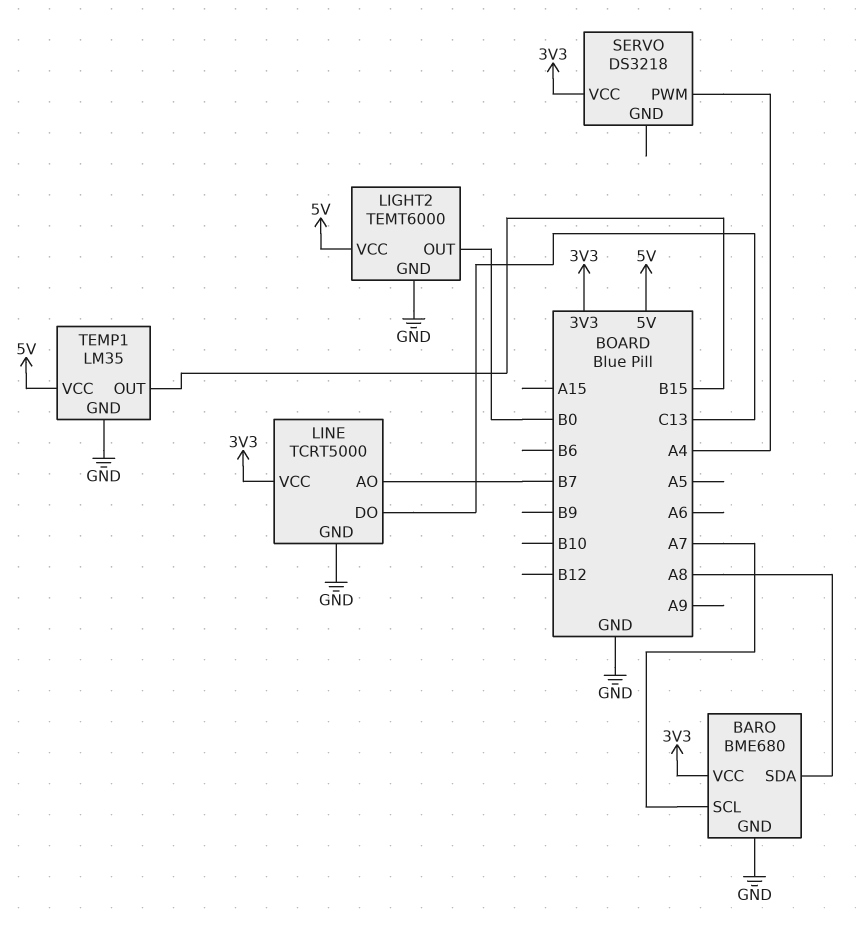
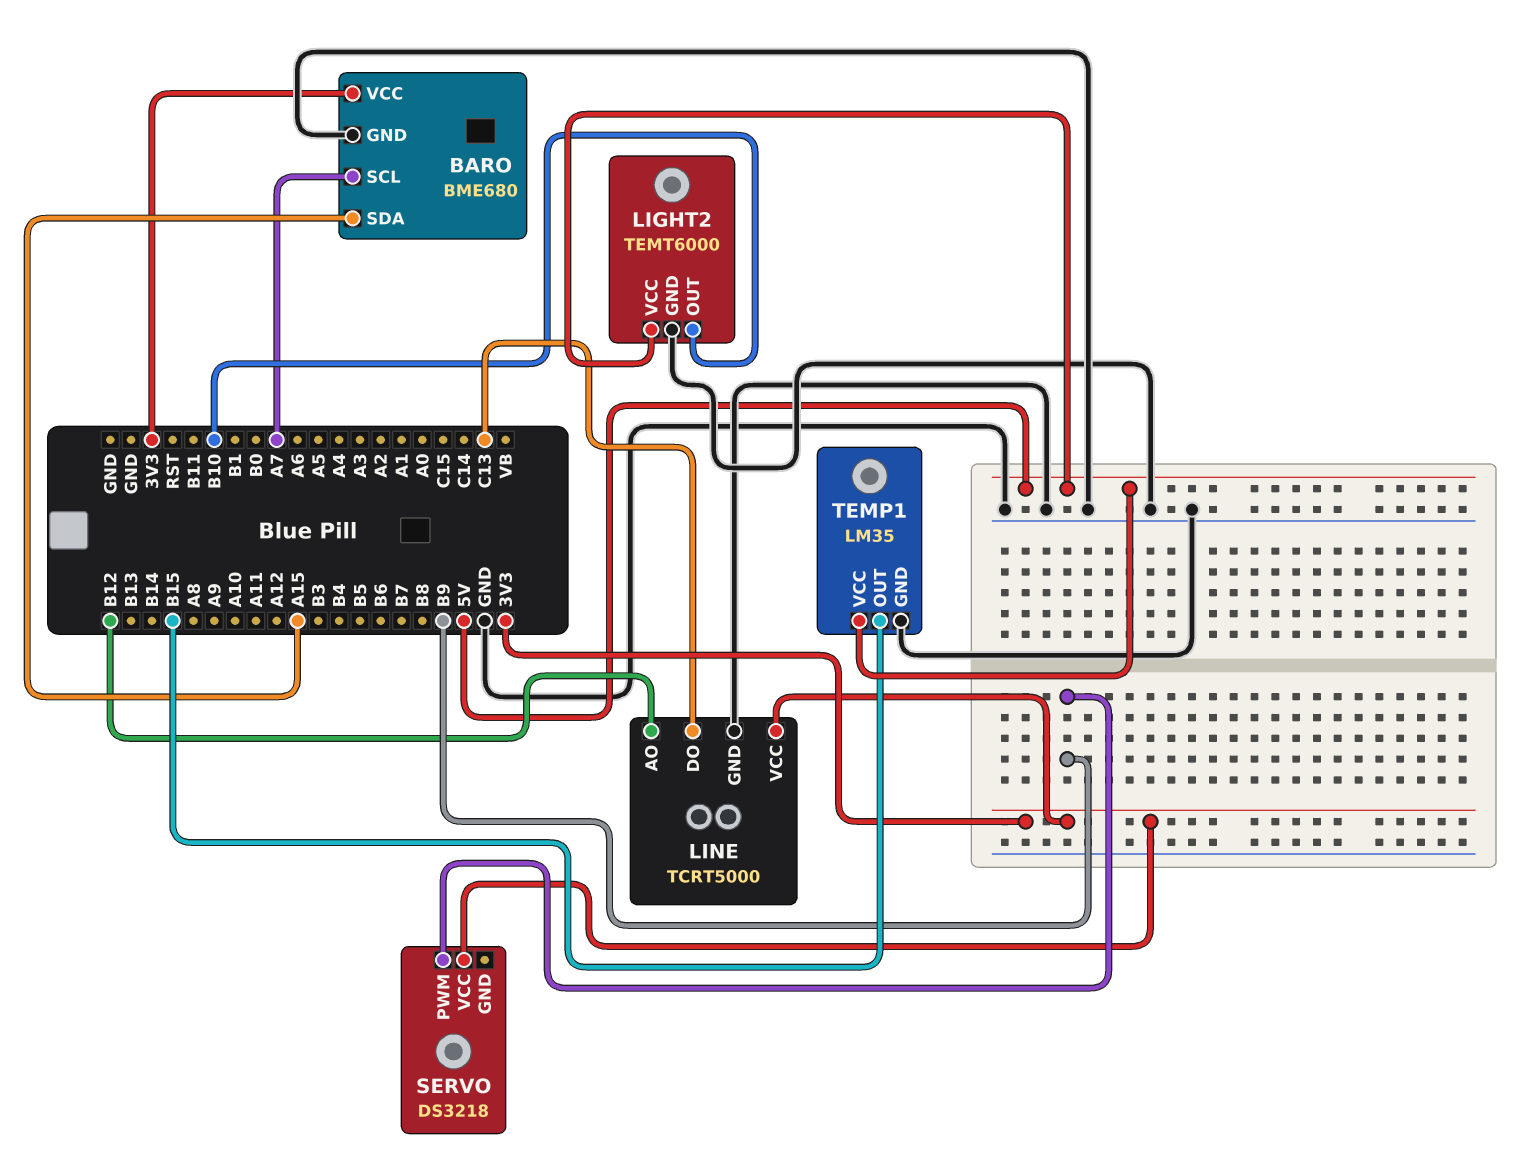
BARO pin SDA: A8 -> A15
LIGHT2 pin OUT: B0 -> B10
LINE pin AO: B7 -> B12
SERVO pin PWM: A4 -> B9

